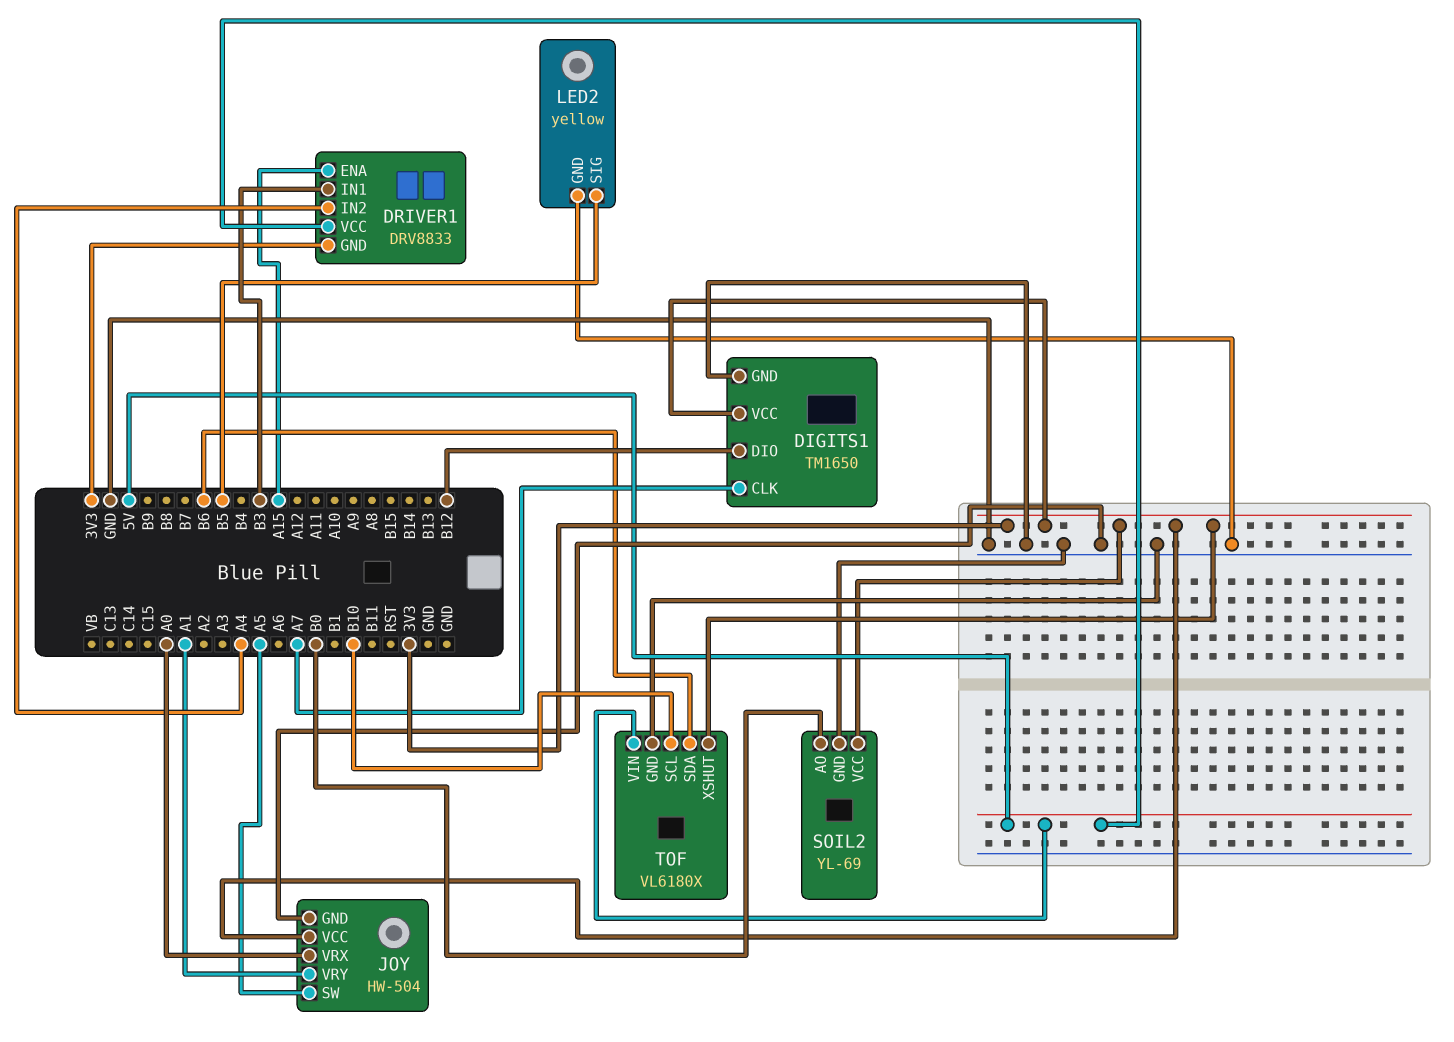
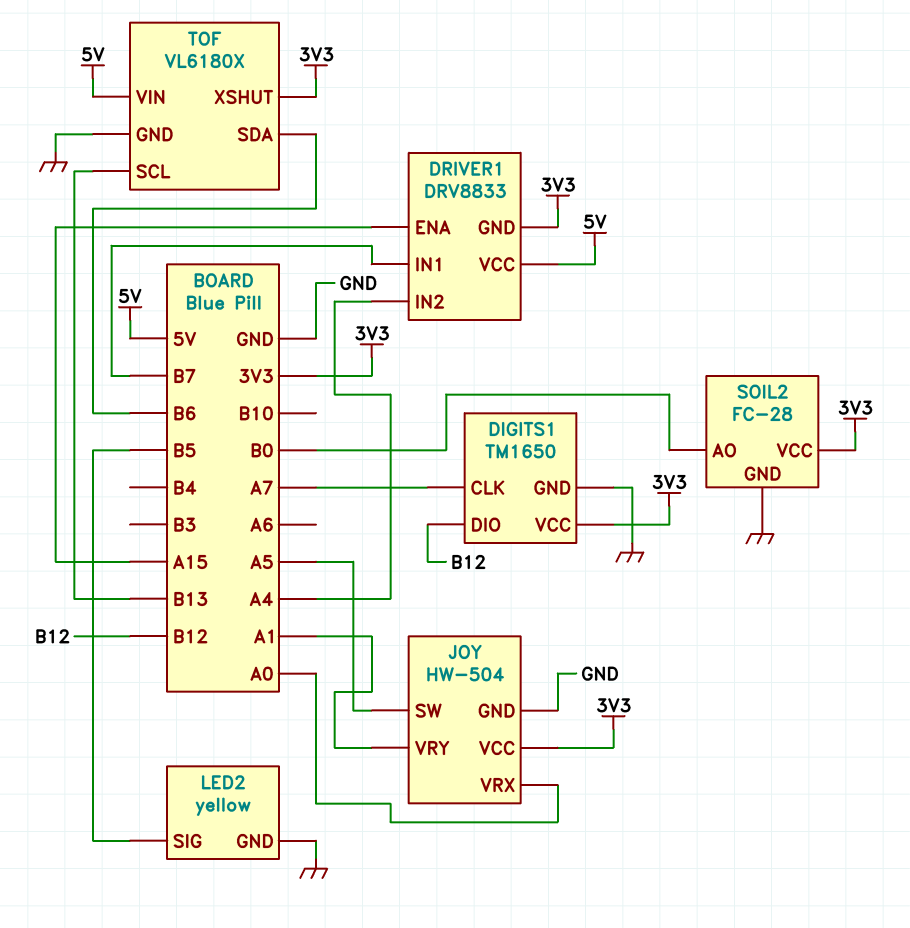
DRIVER1 pin IN1: B3 -> B7
SOIL2: YL-69 -> FC-28
TOF pin SCL: B10 -> B13

